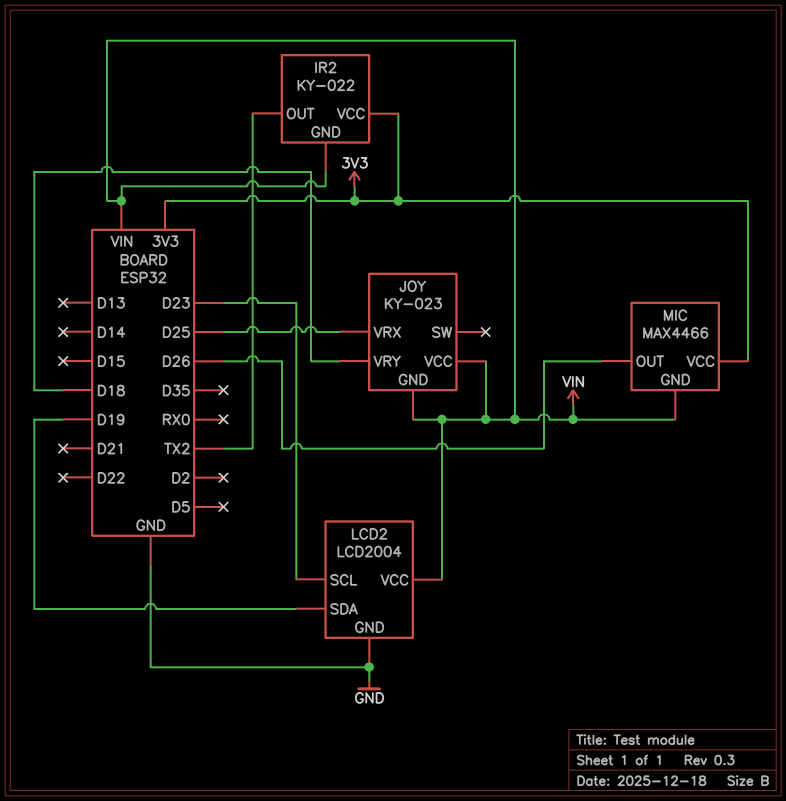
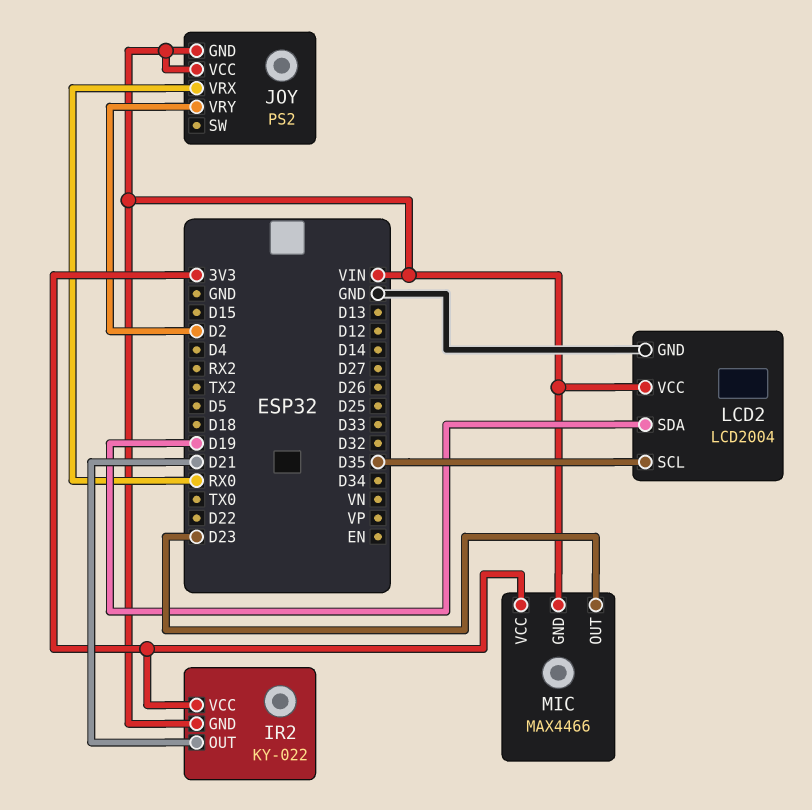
IR2 pin OUT: TX2 -> D21
JOY: KY-023 -> PS2
JOY pin VRX: D25 -> RX0
JOY pin VRY: D18 -> D2
LCD2 pin SCL: D23 -> D35
MIC pin OUT: D26 -> D23

